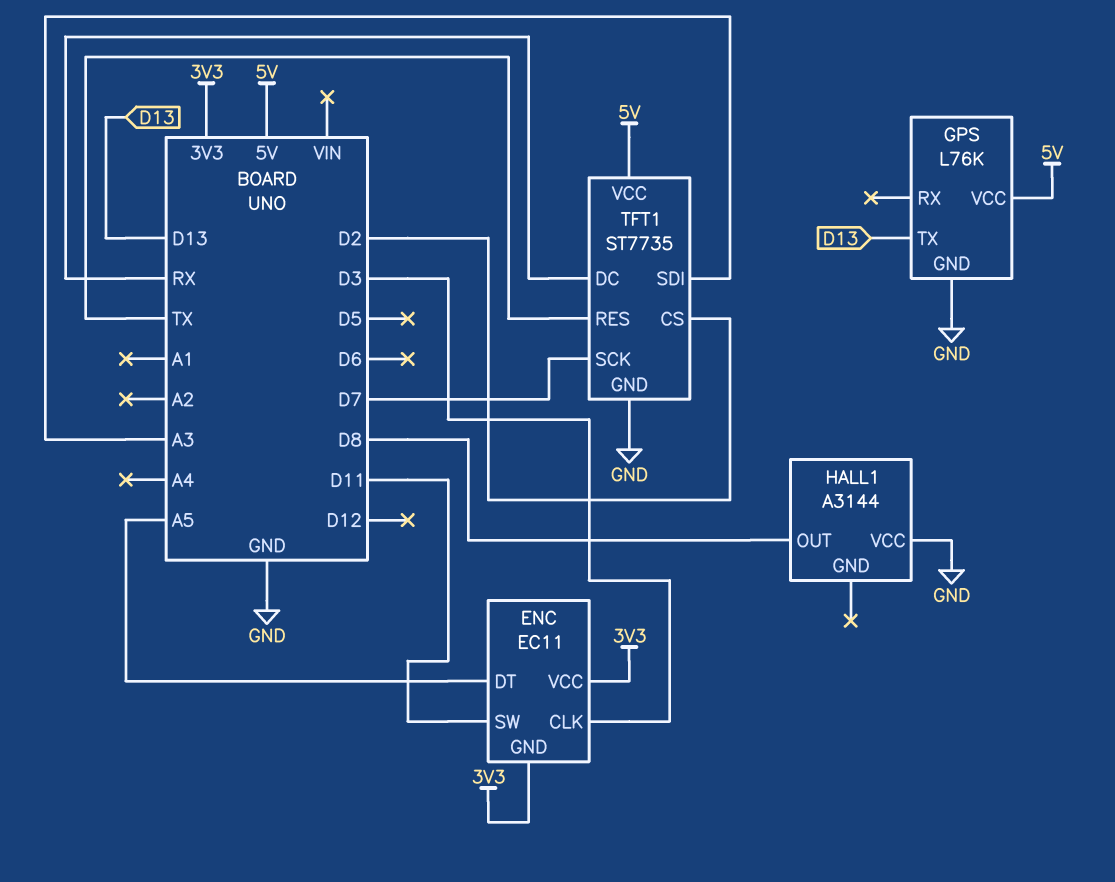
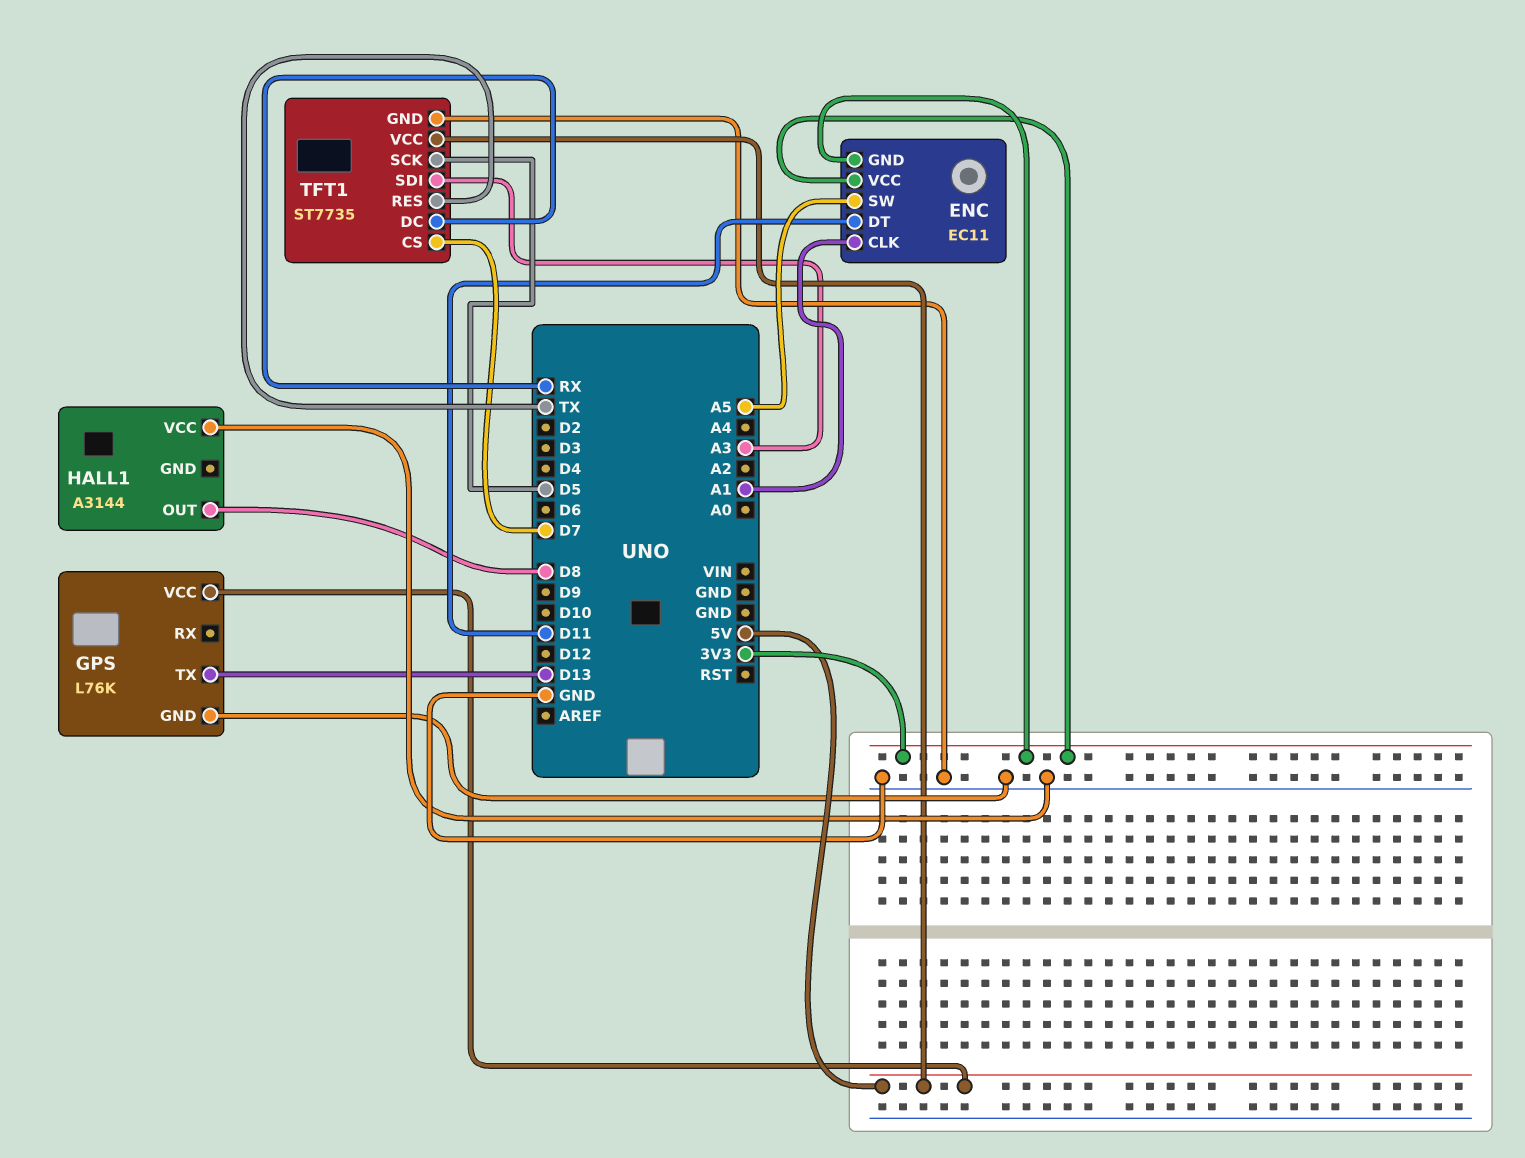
ENC pin CLK: D3 -> A1
ENC pin DT: A5 -> D11
ENC pin SW: D11 -> A5
TFT1 pin CS: D2 -> D7
TFT1 pin SCK: D7 -> D5

